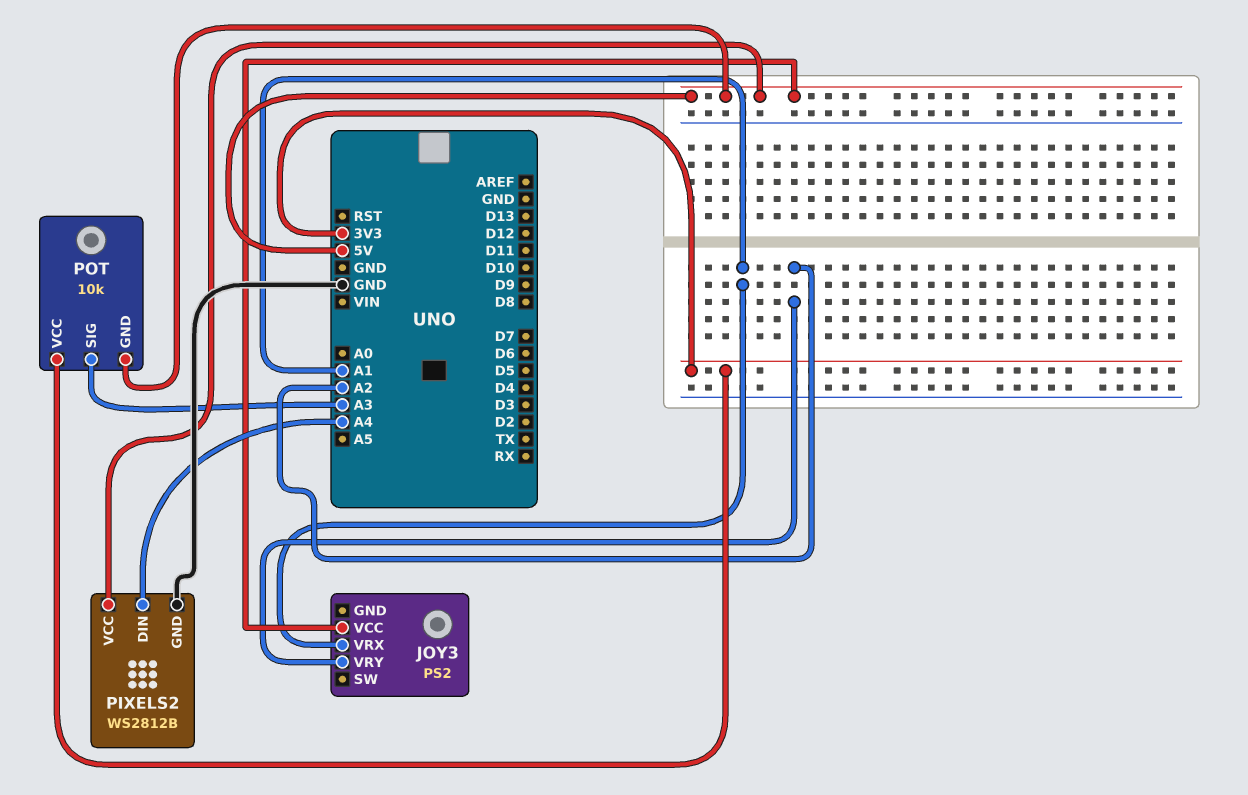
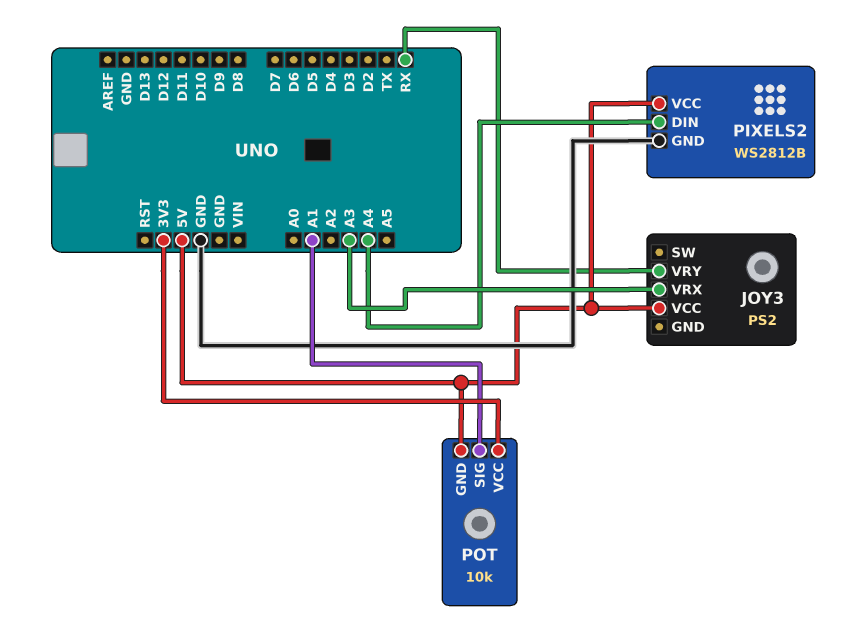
JOY3 pin VRX: A1 -> A3
JOY3 pin VRY: A2 -> RX
POT pin SIG: A3 -> A1

